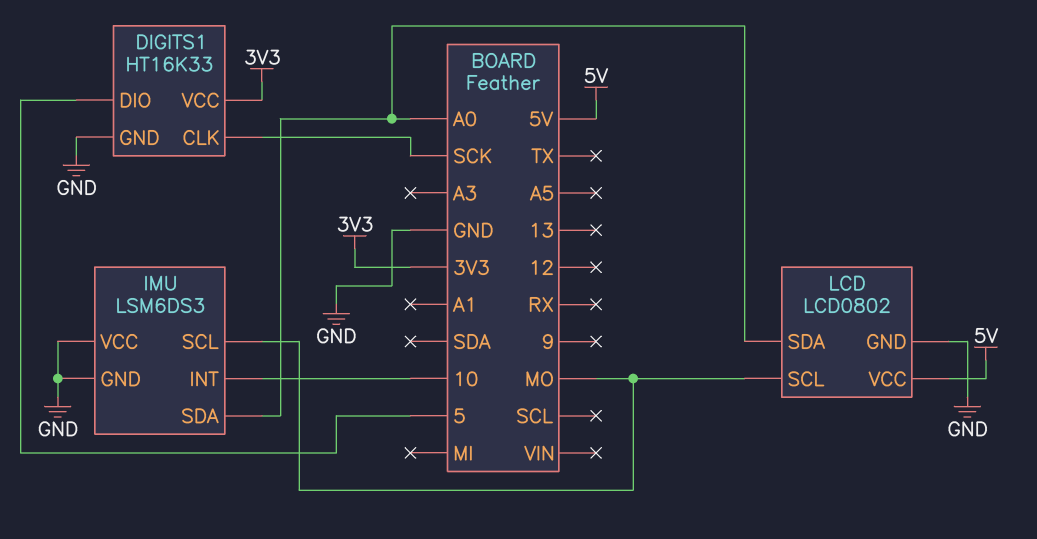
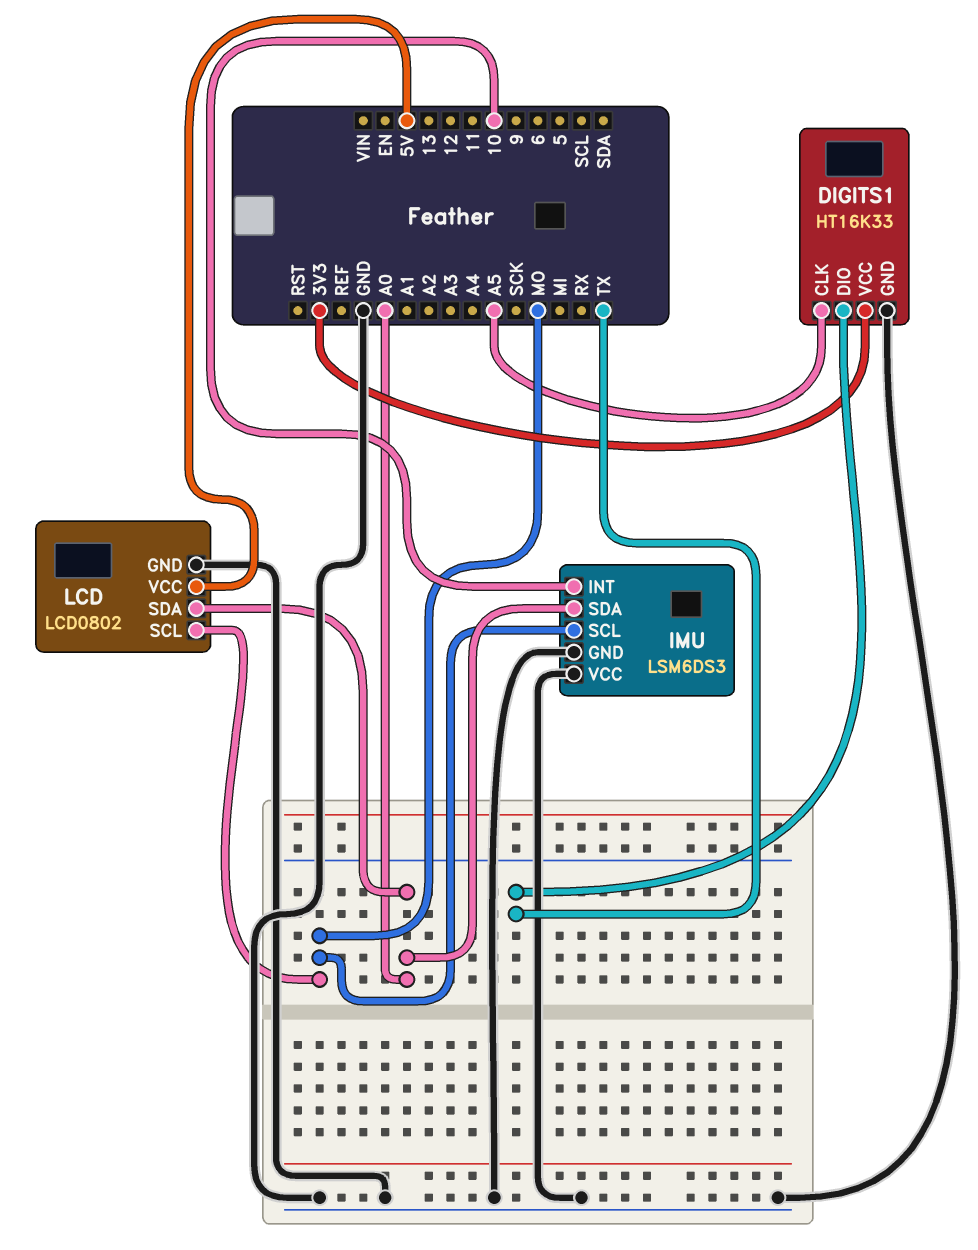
DIGITS1 pin CLK: SCK -> A5
DIGITS1 pin DIO: 5 -> TX

